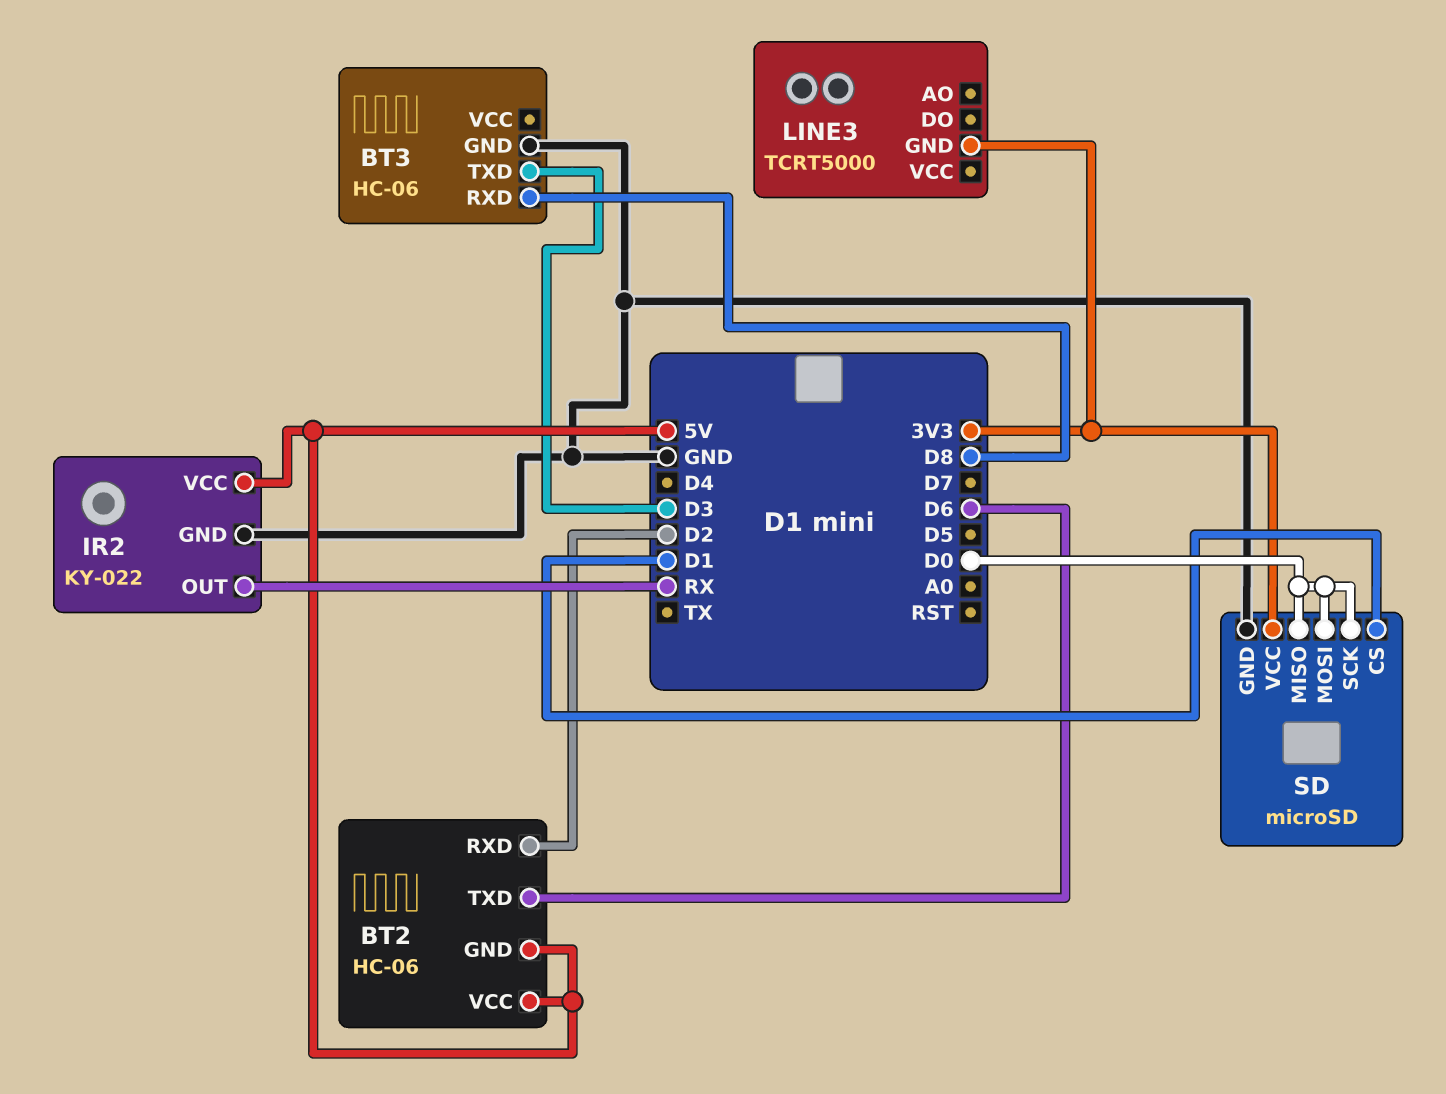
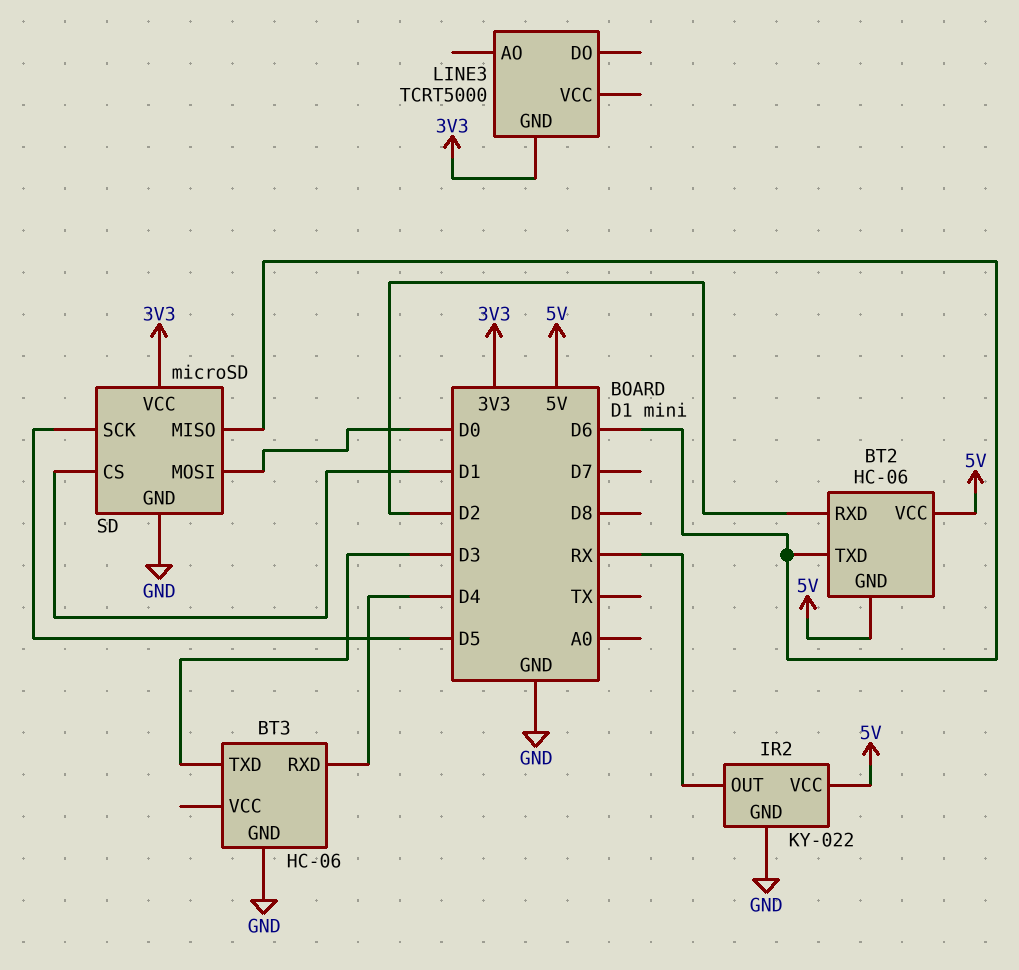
BT3 pin RXD: D8 -> D4
SD pin MISO: D0 -> D6
SD pin SCK: D0 -> D5

